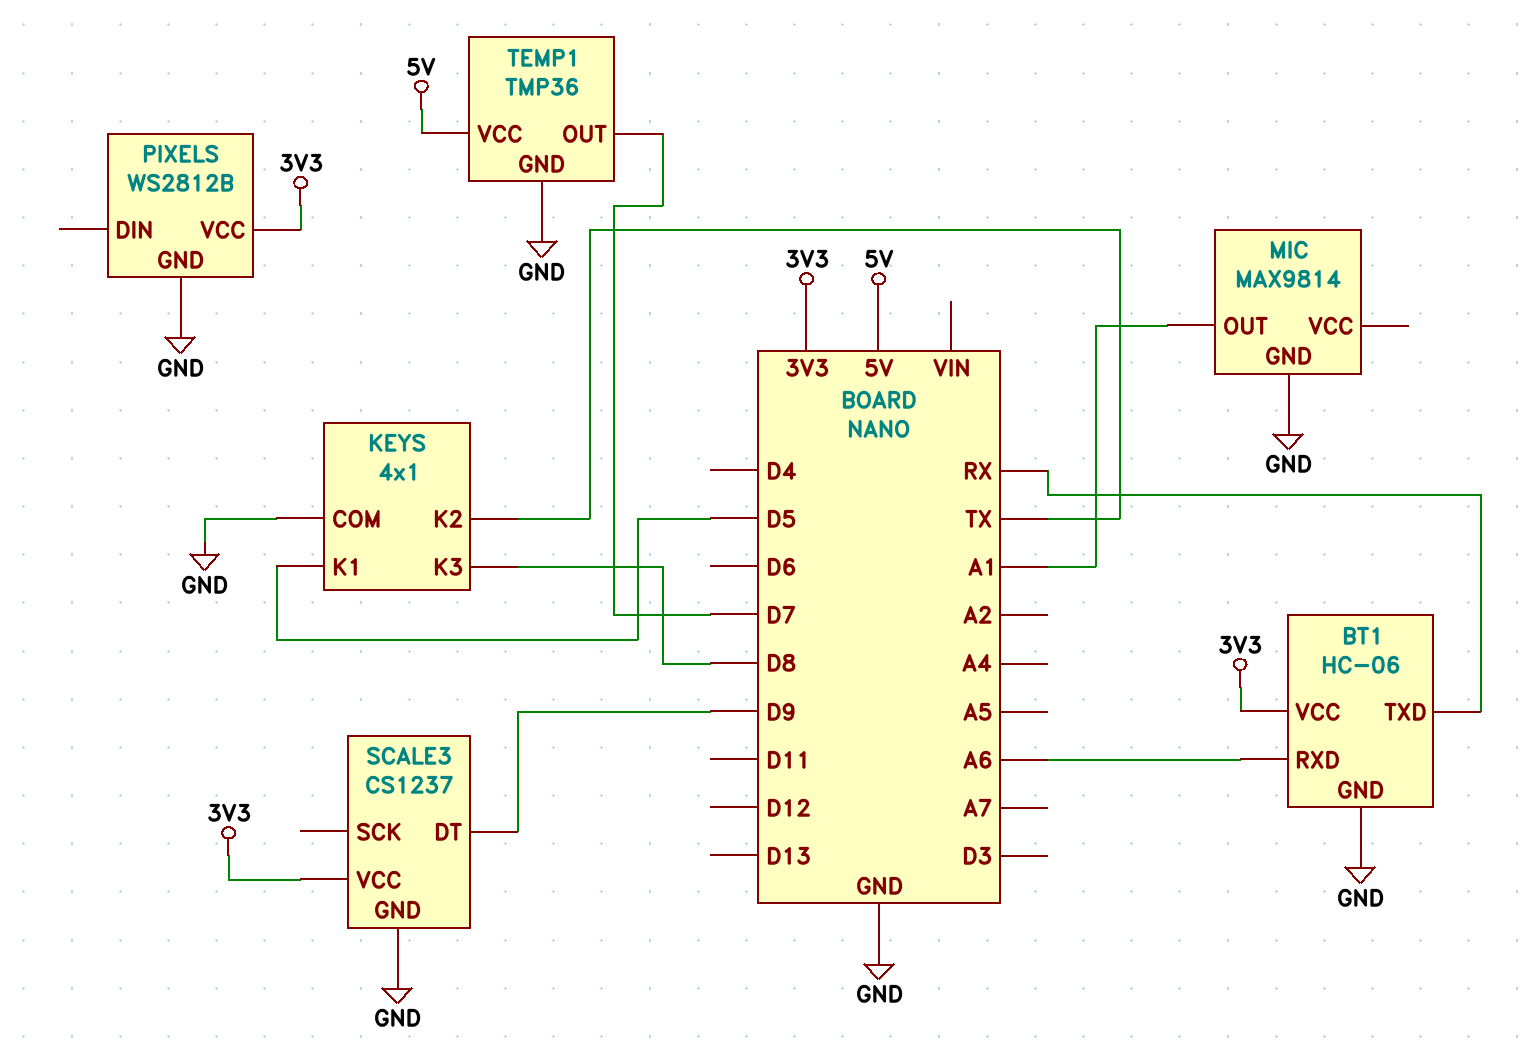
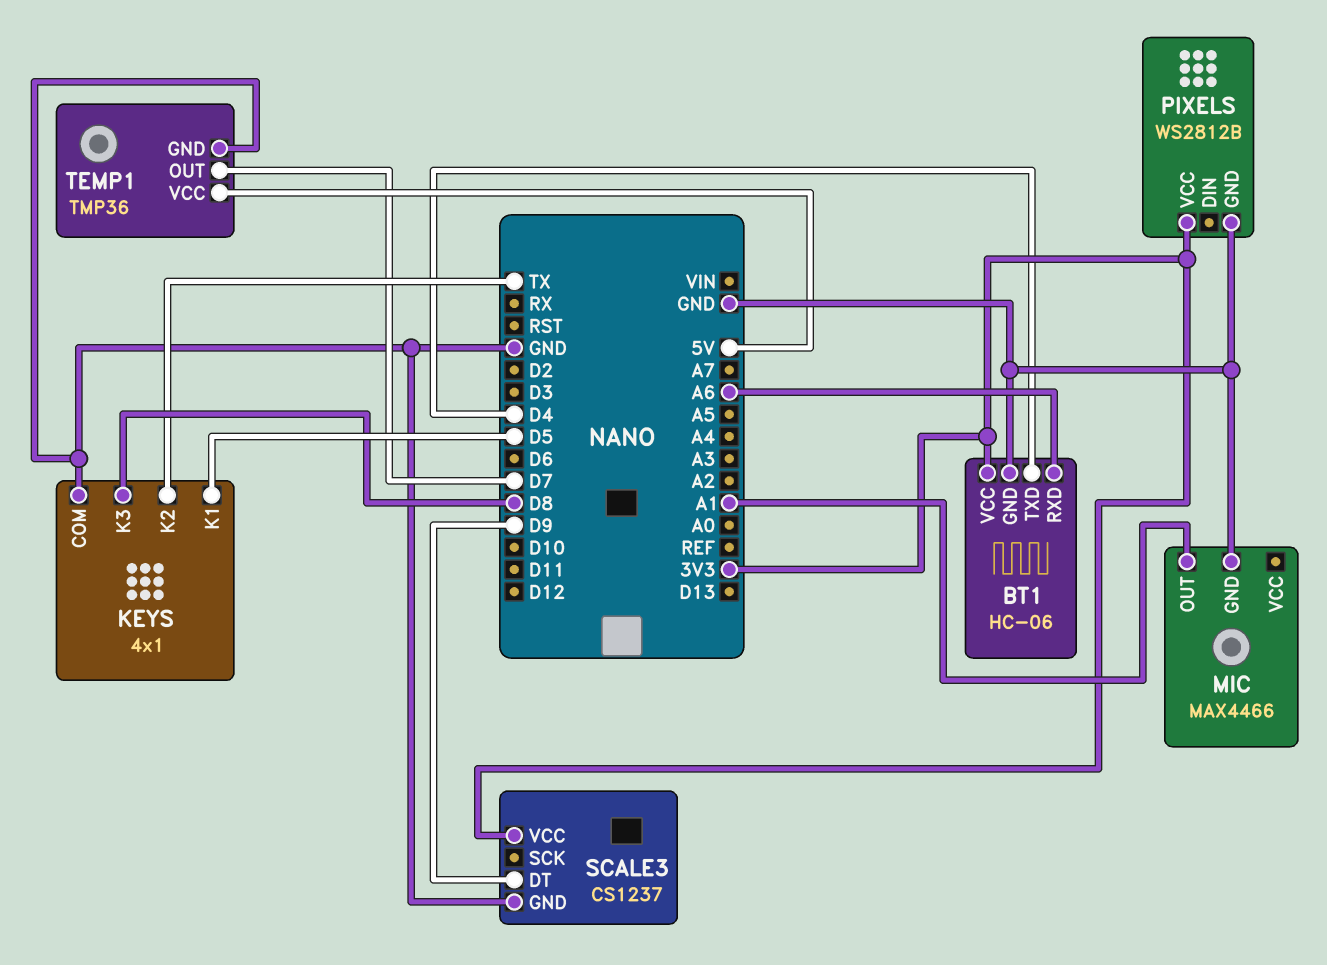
BT1 pin TXD: RX -> D4
MIC: MAX9814 -> MAX4466

